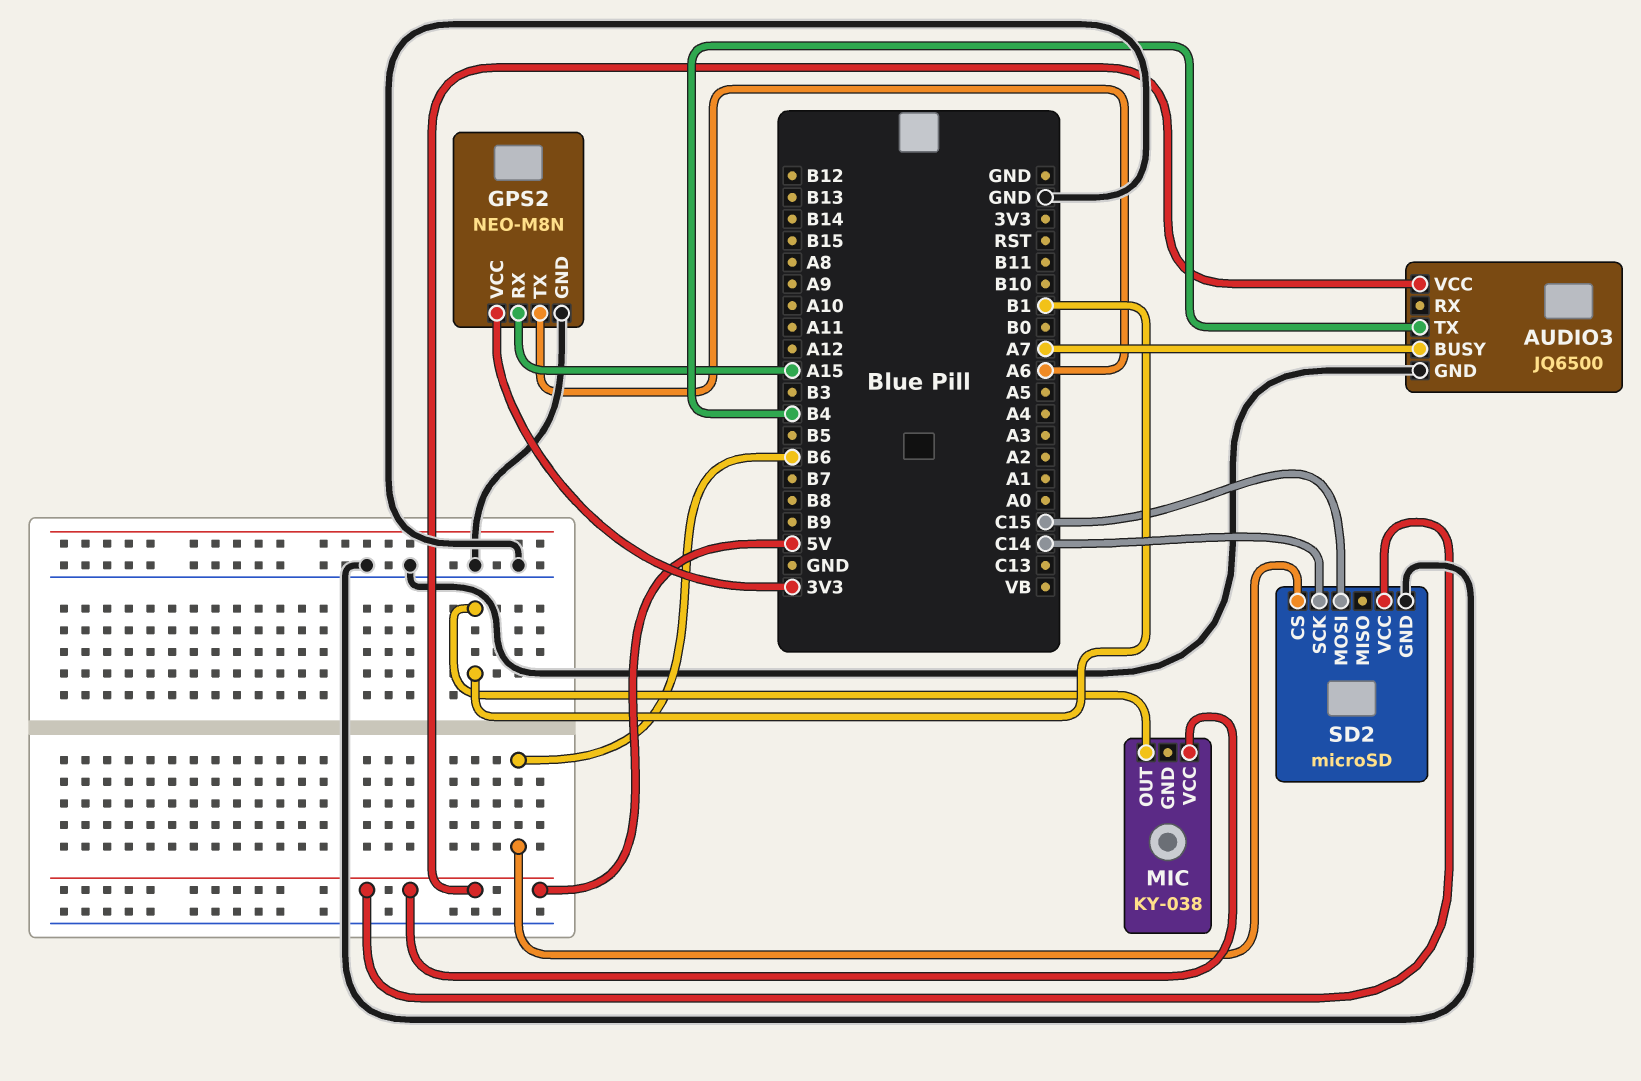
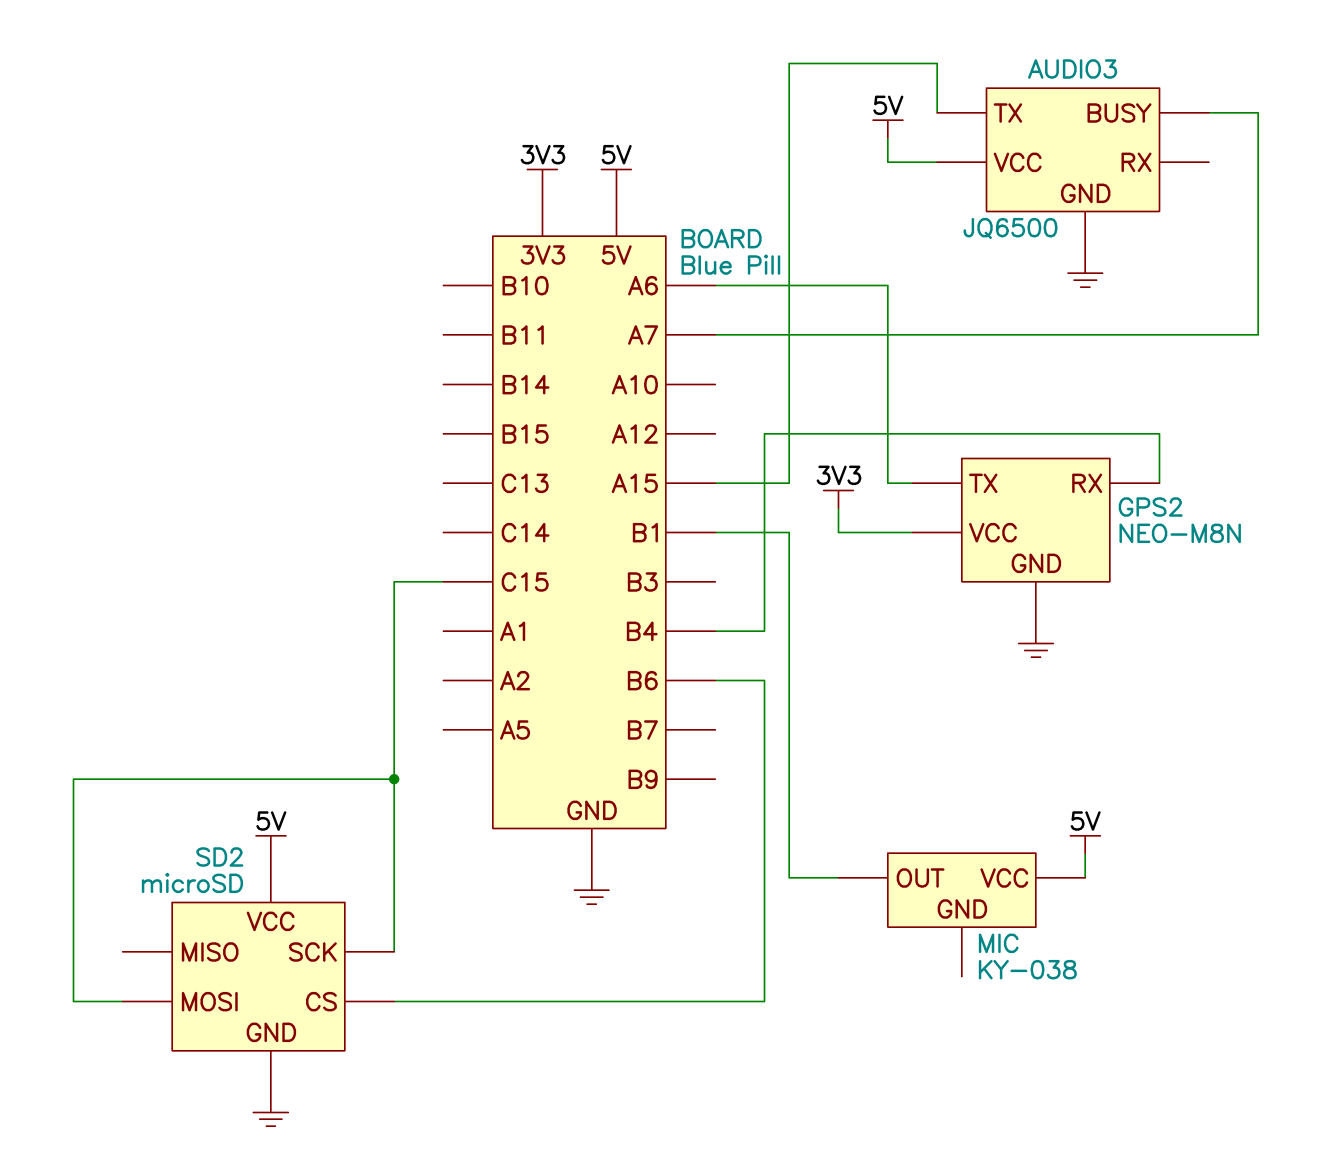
AUDIO3 pin TX: B4 -> A15
GPS2 pin RX: A15 -> B4
SD2 pin SCK: C14 -> C15

